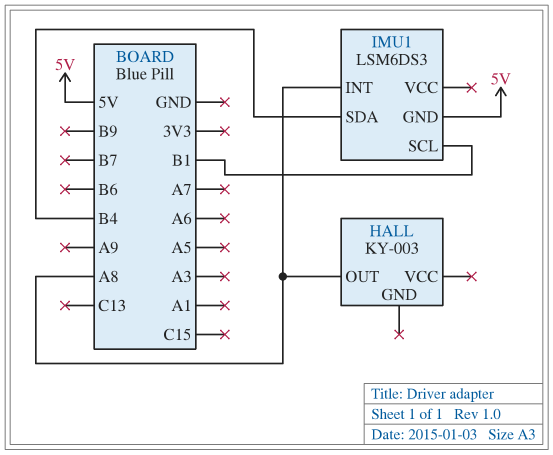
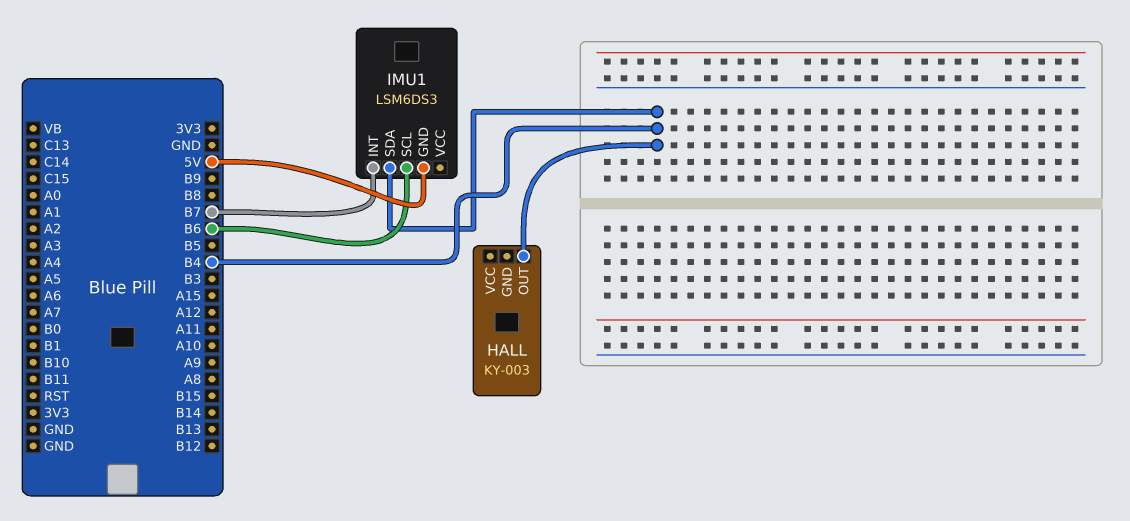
HALL pin OUT: A8 -> B4
IMU1 pin INT: A8 -> B7
IMU1 pin SCL: B1 -> B6

